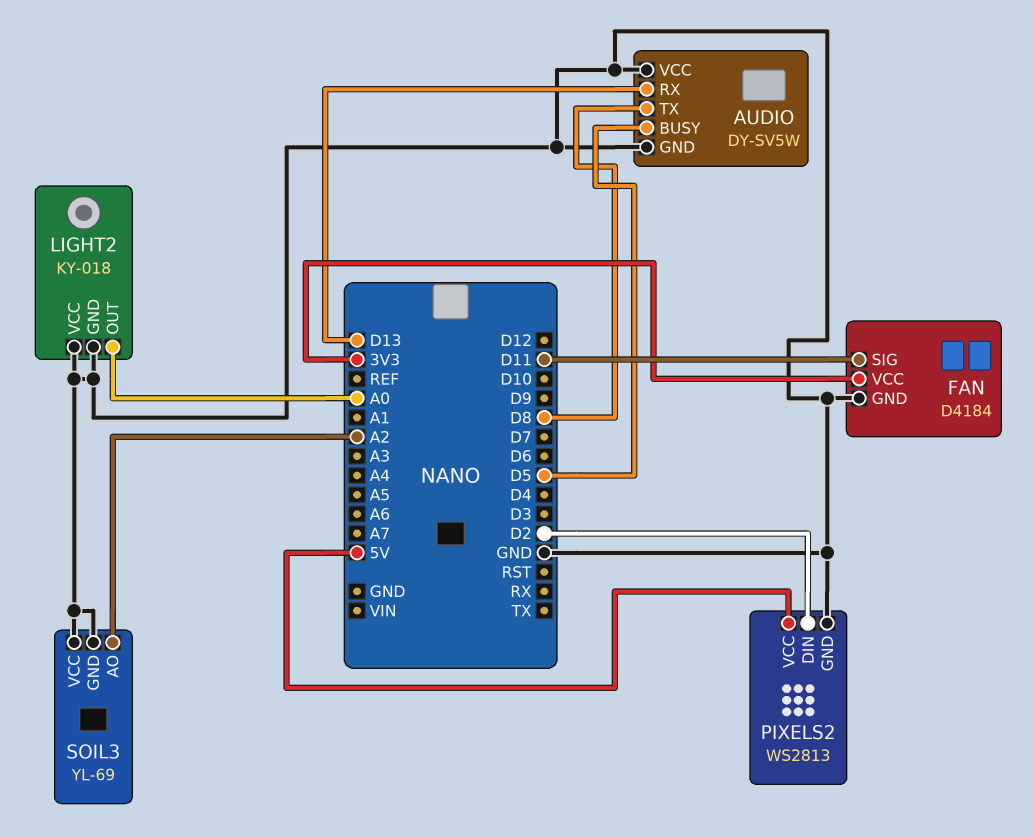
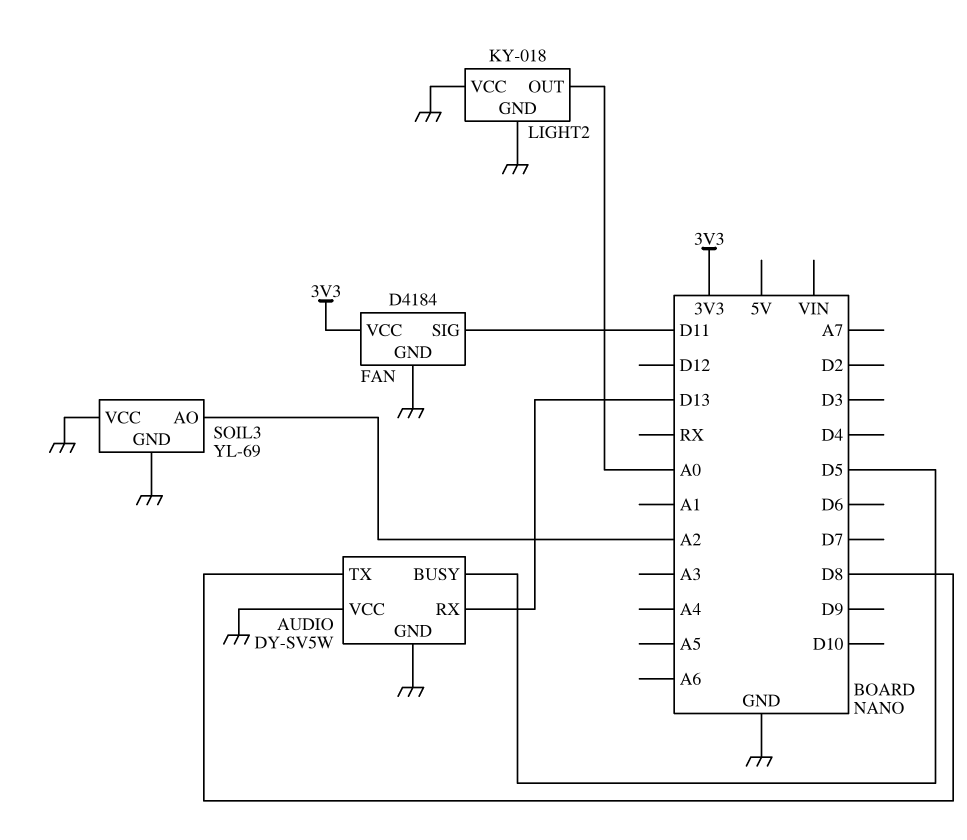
PIXELS2: WS2813 -> none
PIXELS2 pin DIN: D2 -> none
PIXELS2 pin GND: GND -> none
PIXELS2 pin VCC: 5V -> none

